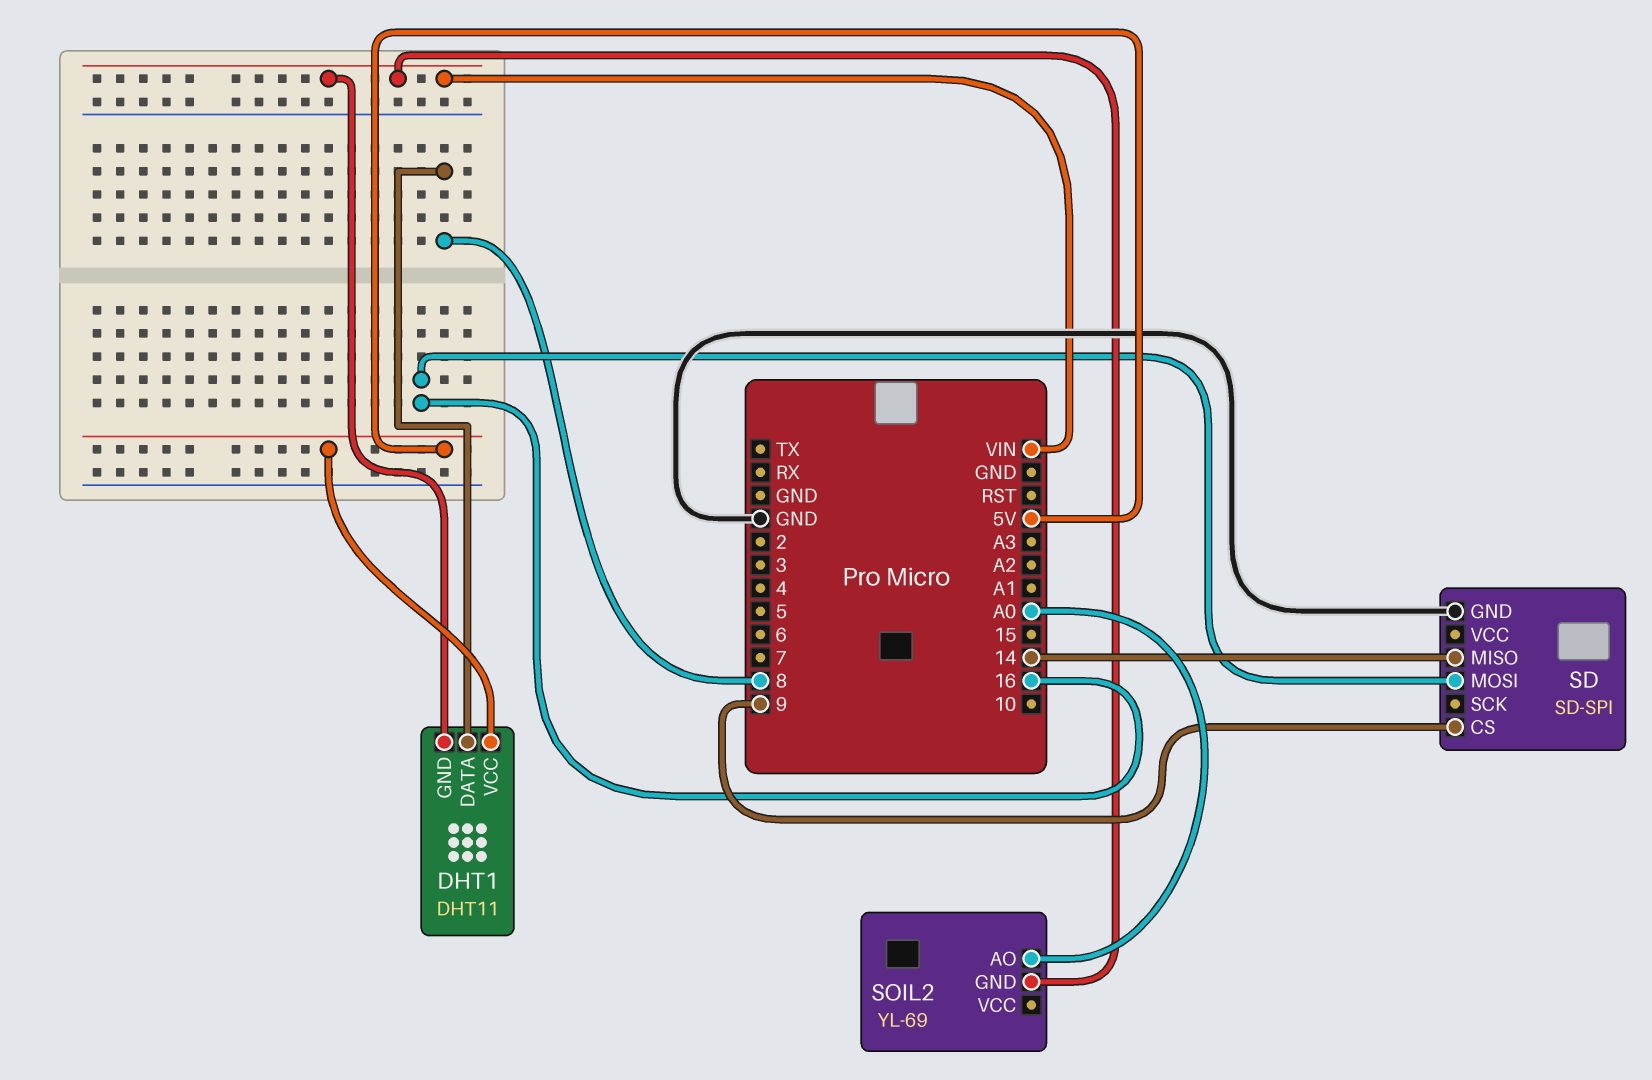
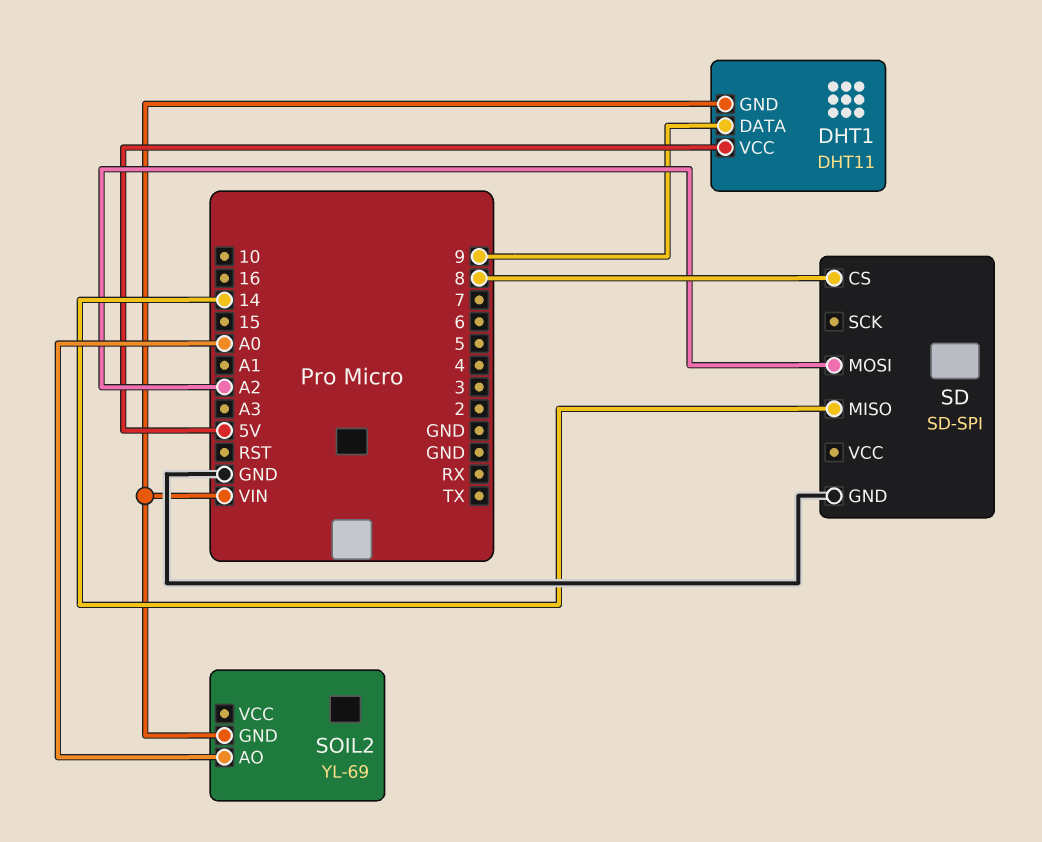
DHT1 pin DATA: 8 -> 9
SD pin CS: 9 -> 8
SD pin MOSI: 16 -> A2

